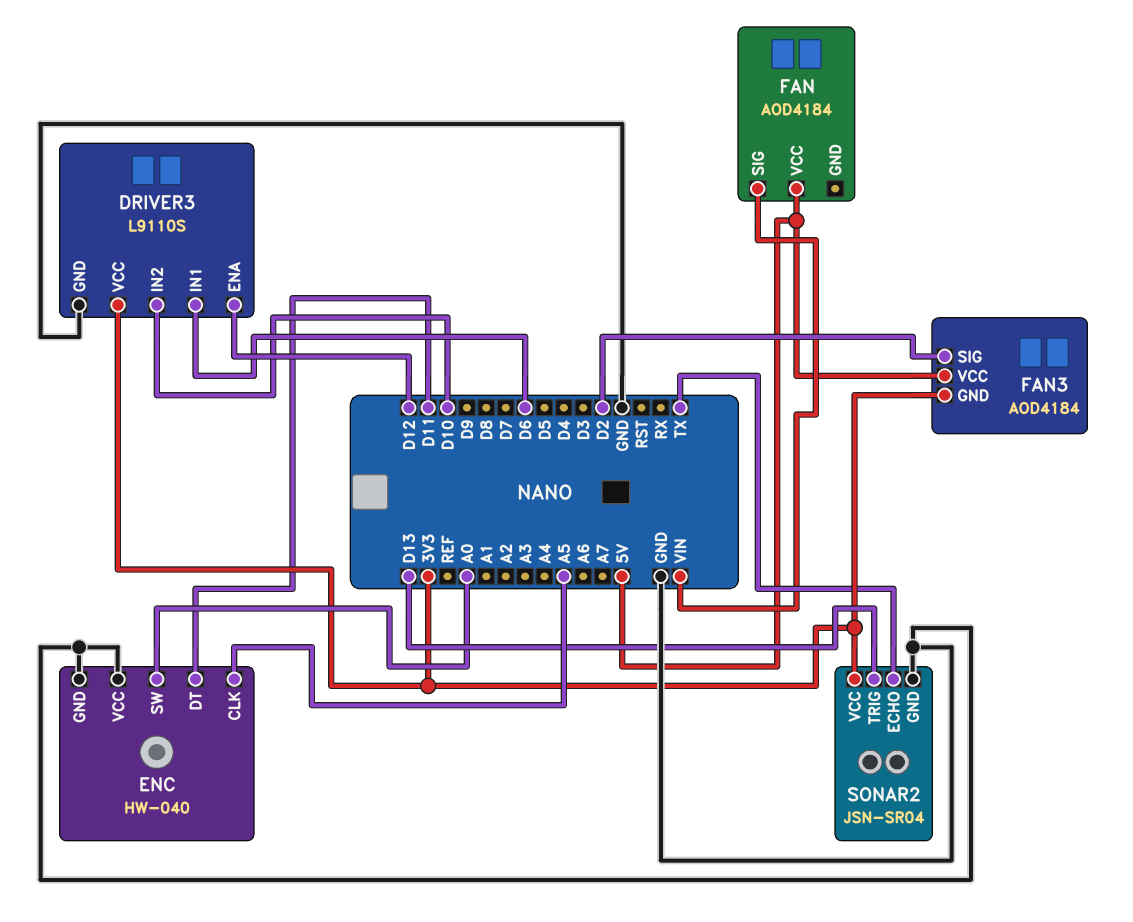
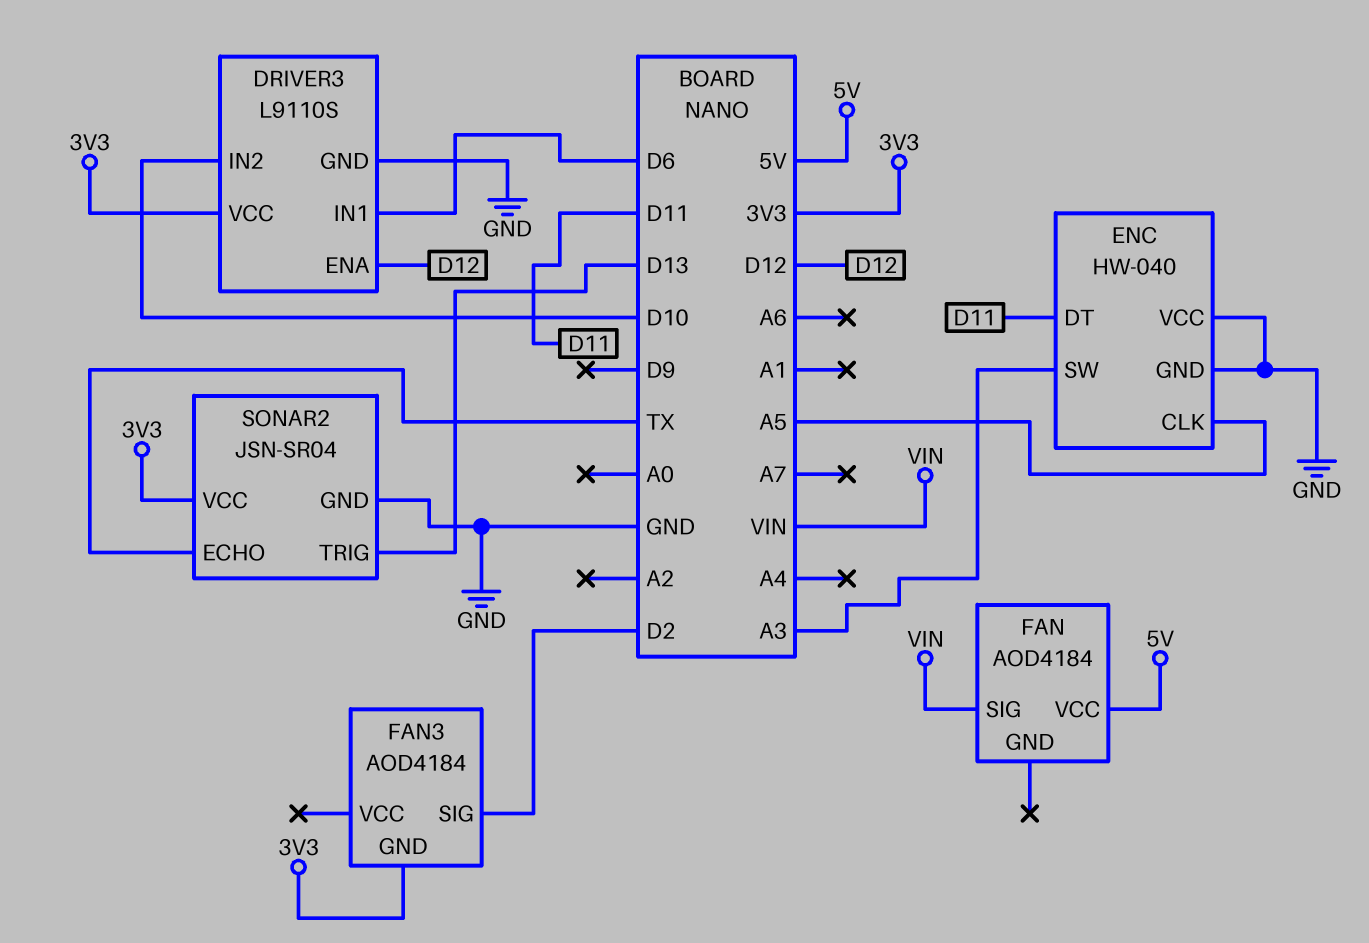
ENC pin SW: A0 -> A3
FAN3 pin VCC: 5V -> none

